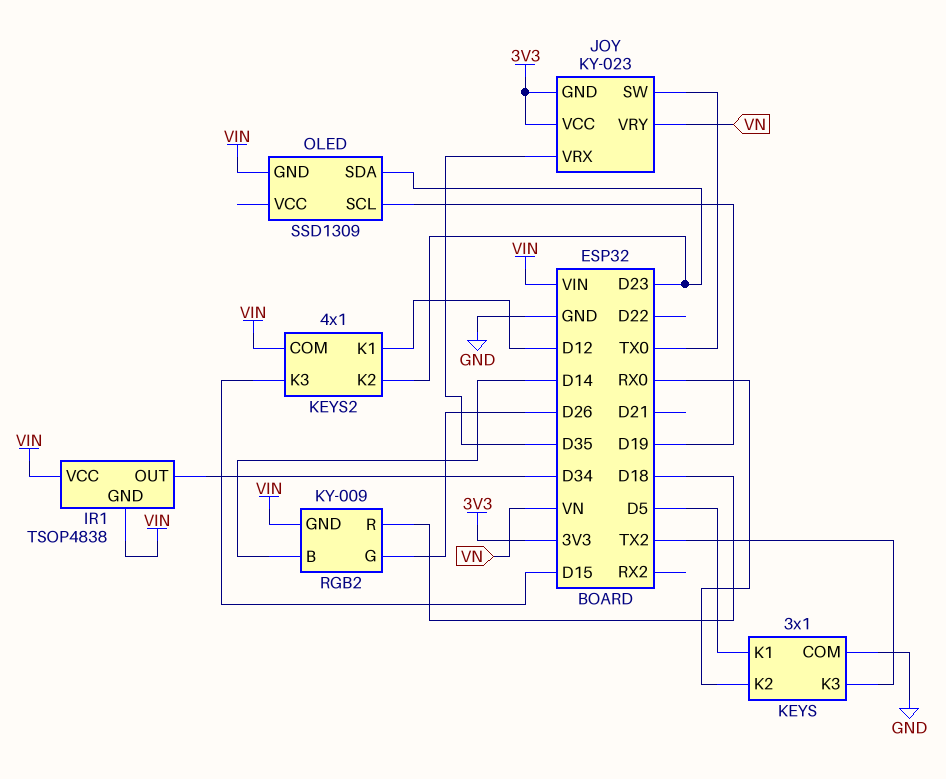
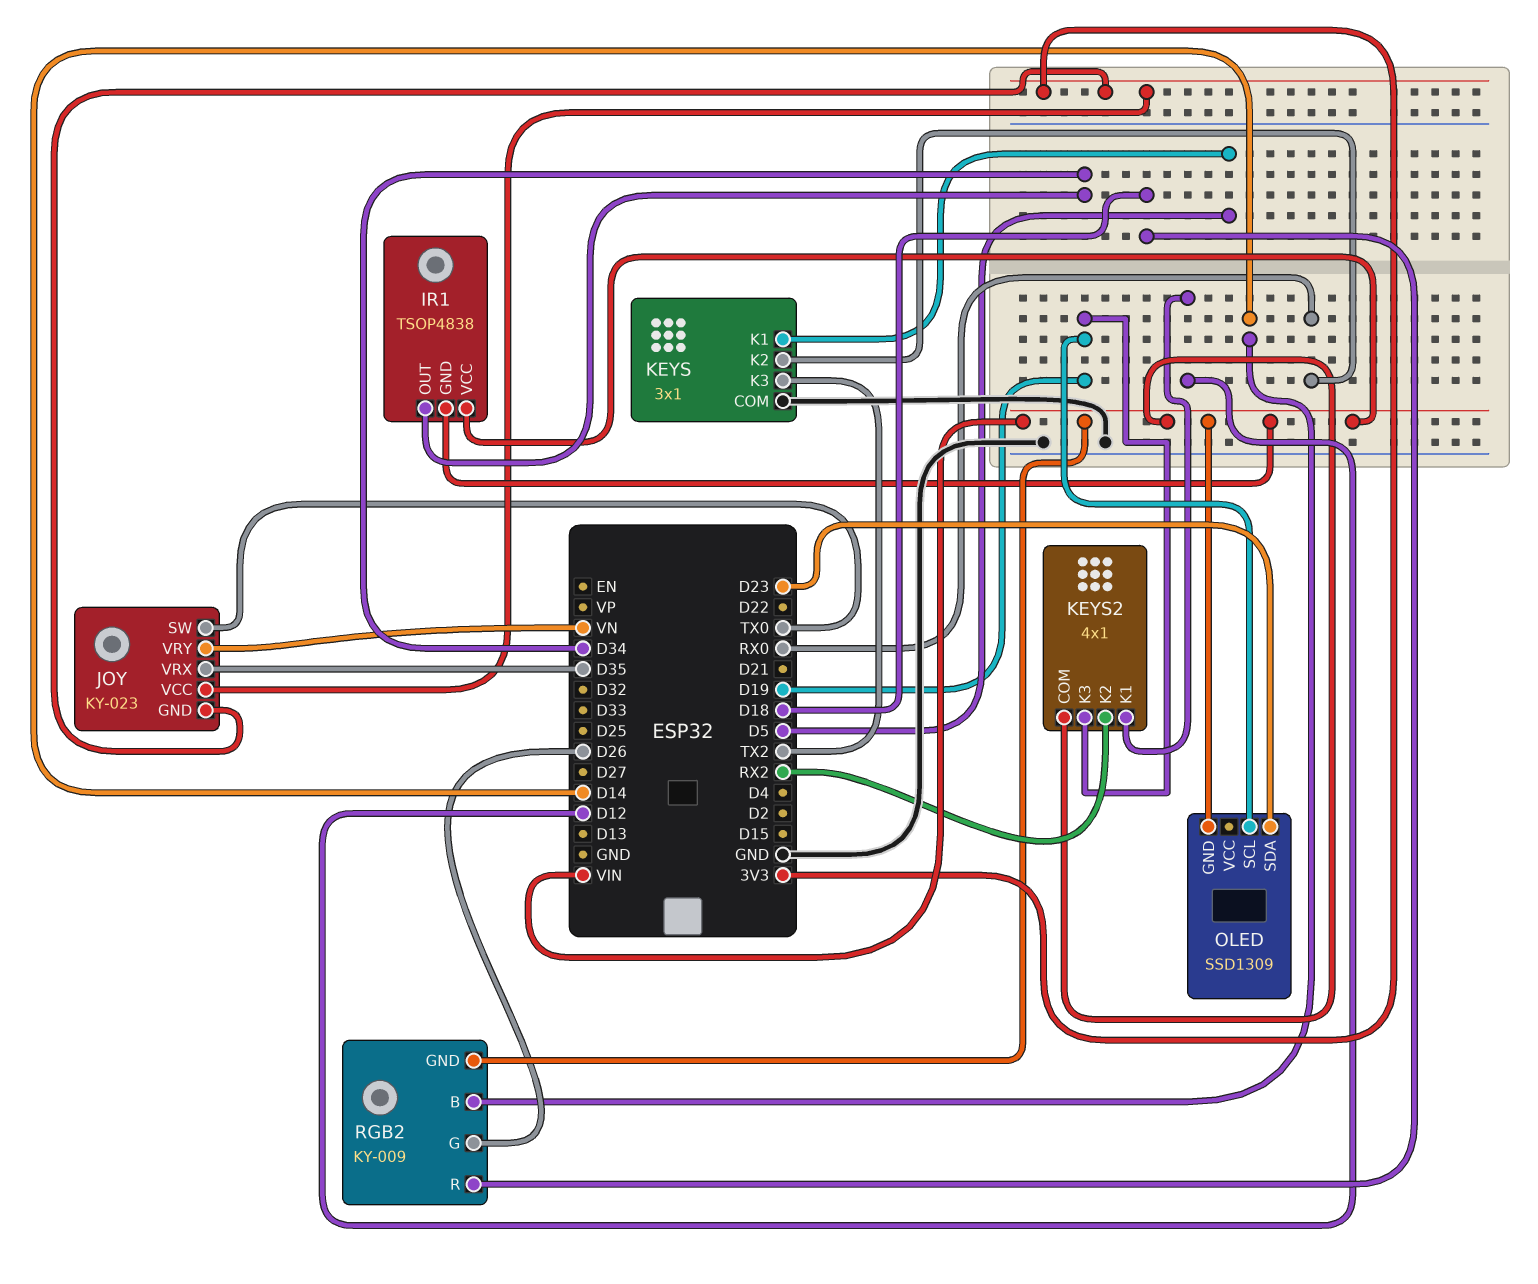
KEYS2 pin K2: D23 -> RX2
KEYS2 pin K3: D15 -> D19

